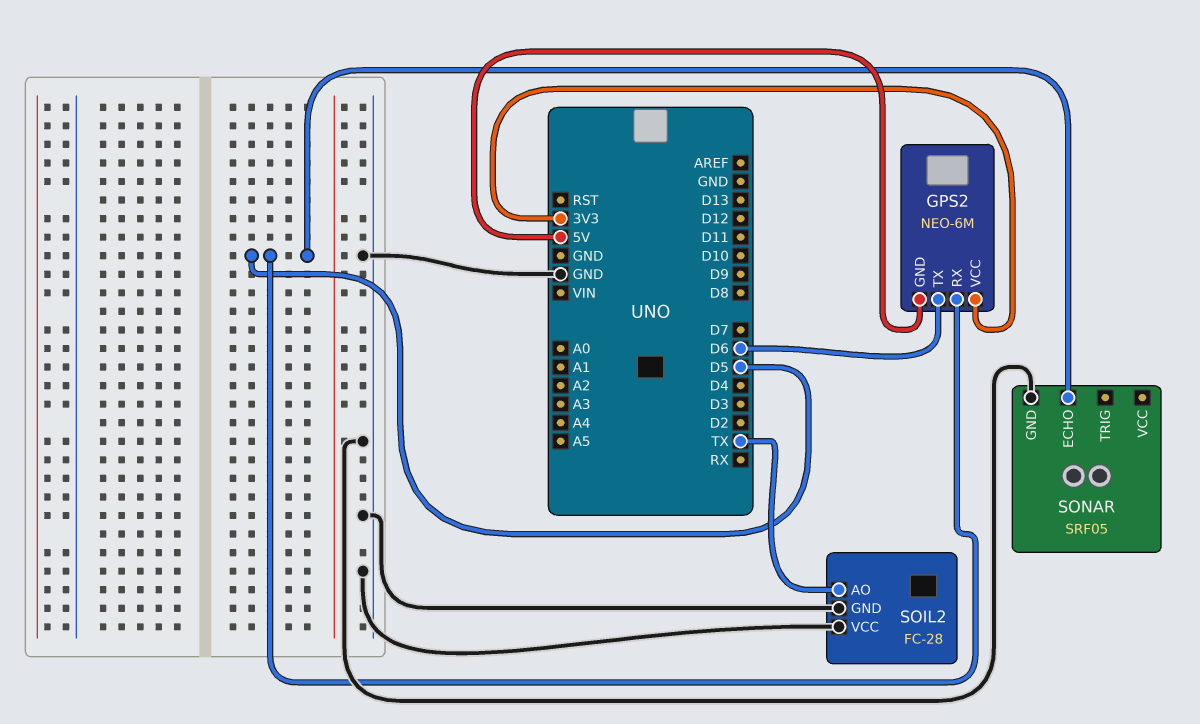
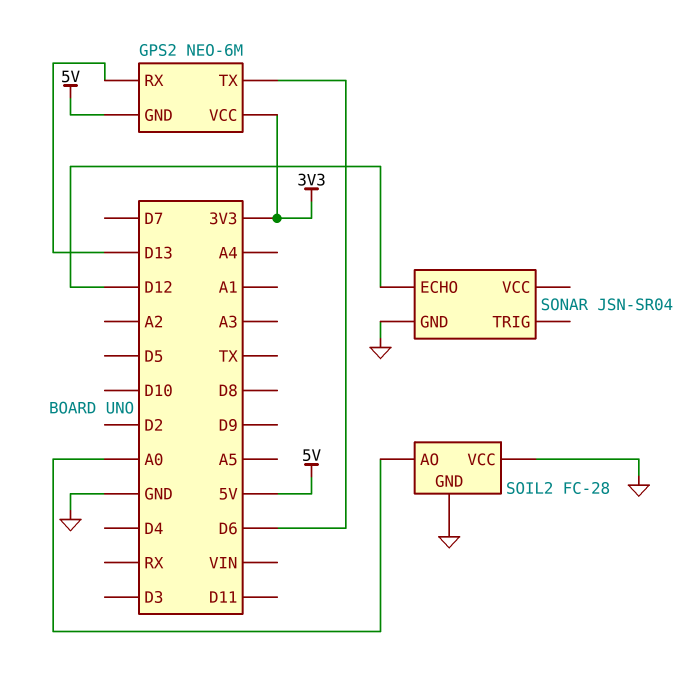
GPS2 pin RX: D5 -> D13
SOIL2 pin AO: TX -> A0
SONAR: SRF05 -> JSN-SR04
SONAR pin ECHO: D5 -> D12

